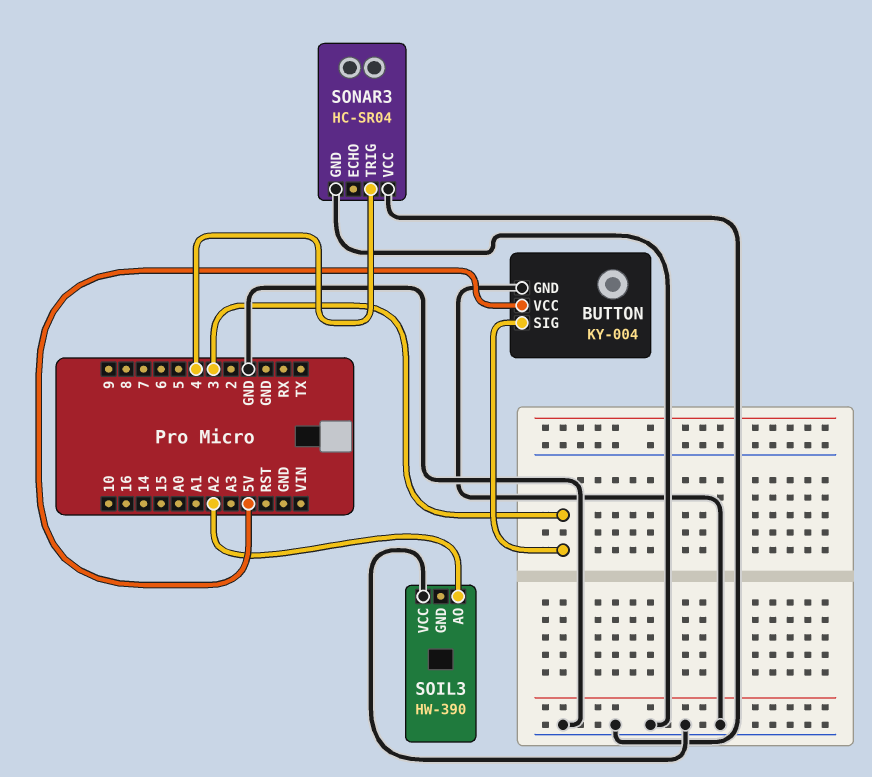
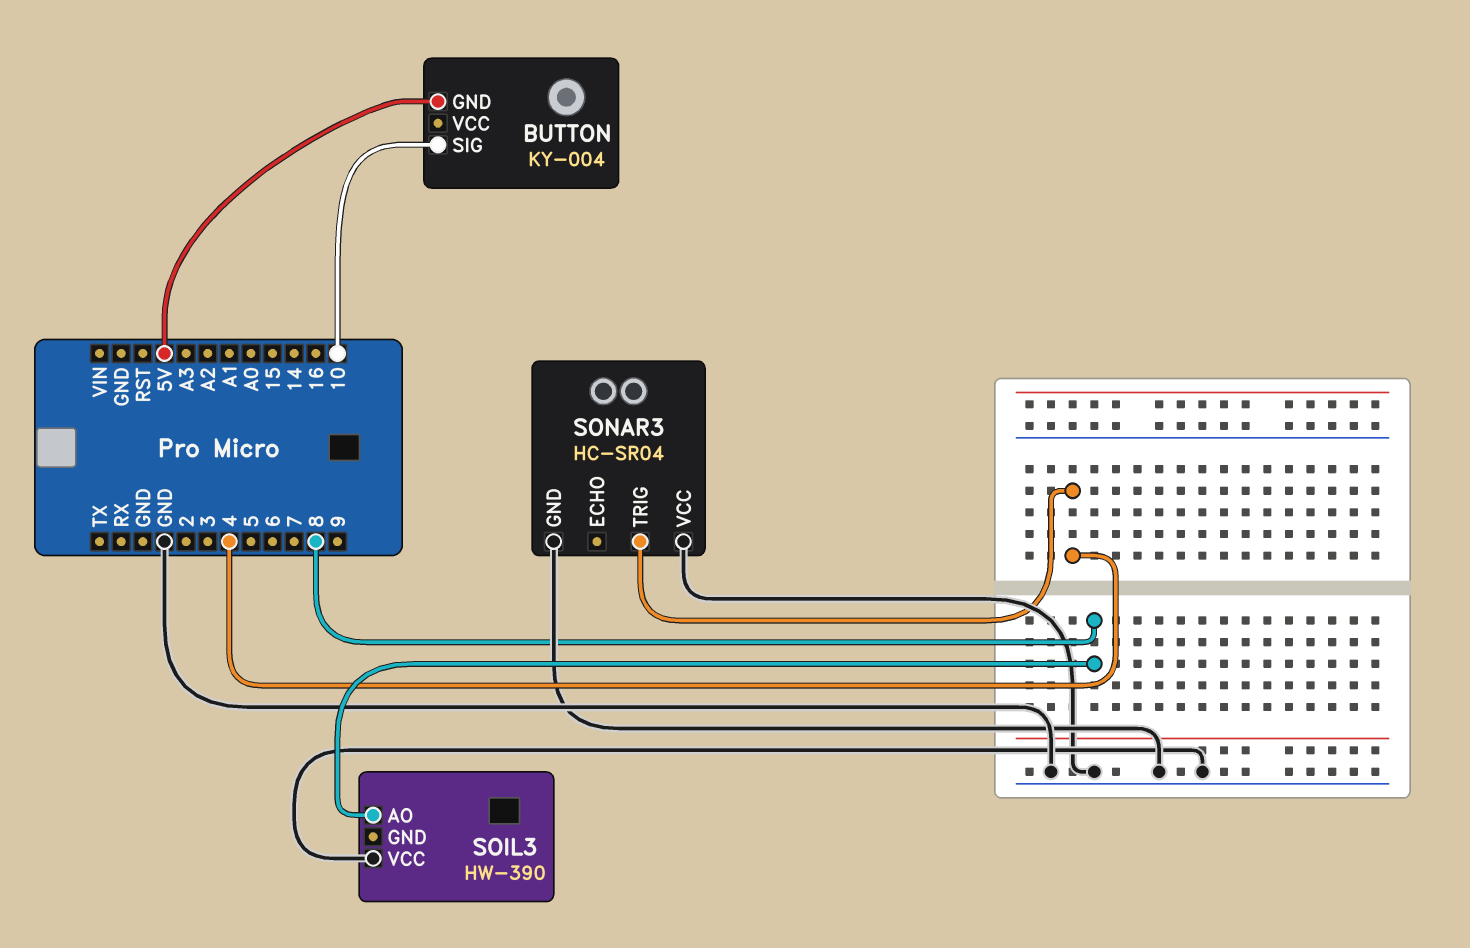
BUTTON pin GND: GND -> 5V
BUTTON pin SIG: 3 -> 10
BUTTON pin VCC: 5V -> none
SOIL3 pin AO: A2 -> 8

